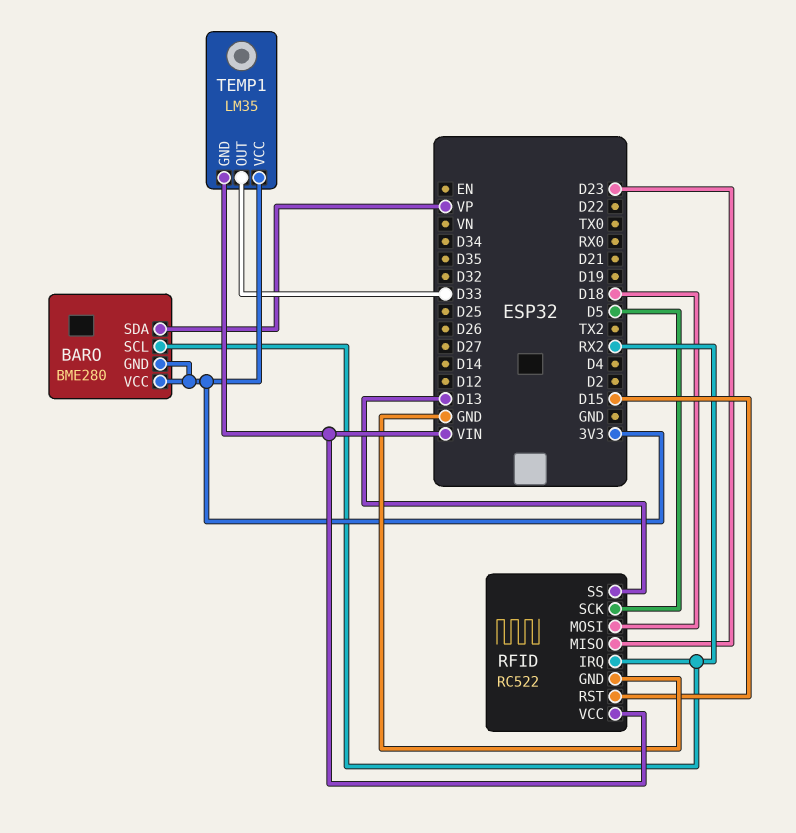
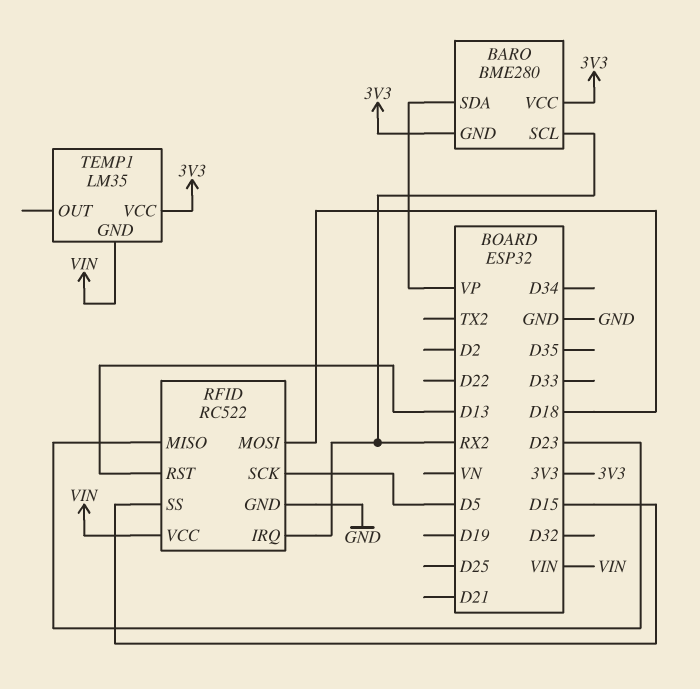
RFID pin RST: D15 -> D13
RFID pin SS: D13 -> D15
TEMP1 pin OUT: D33 -> none

